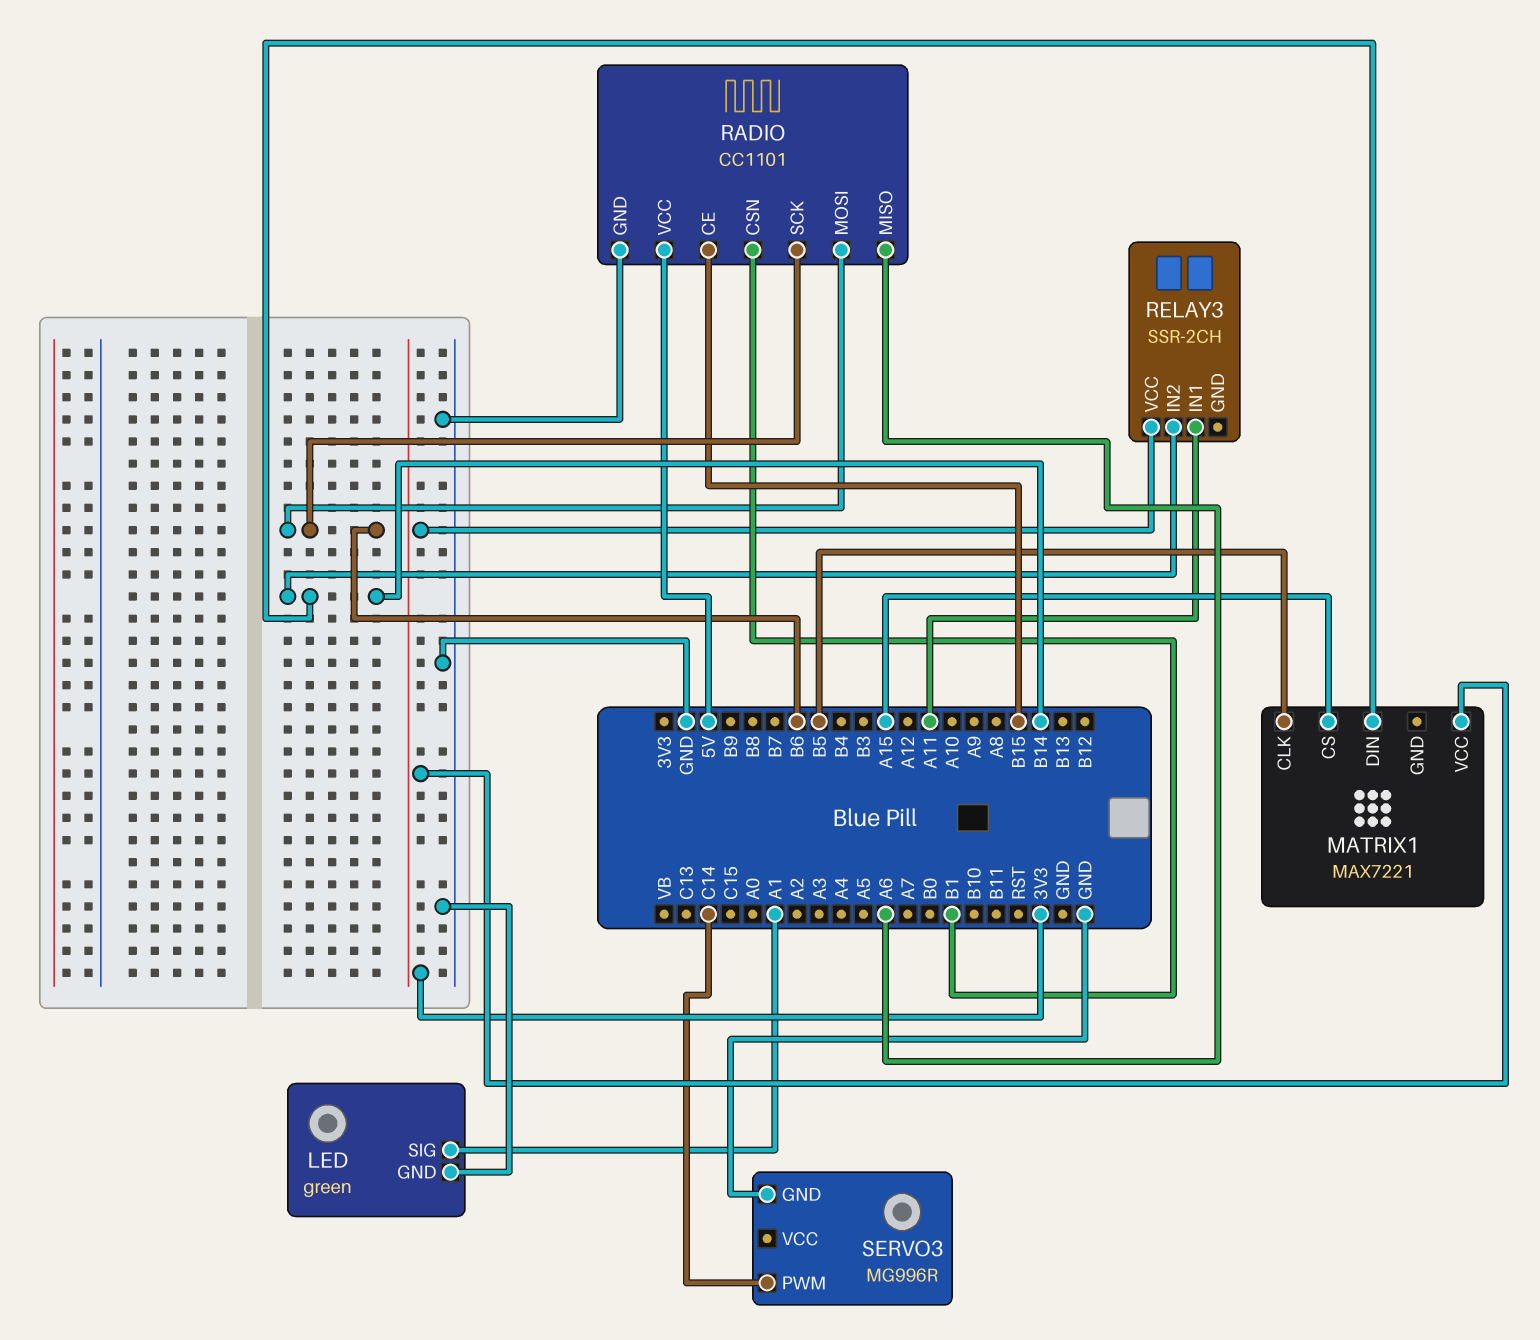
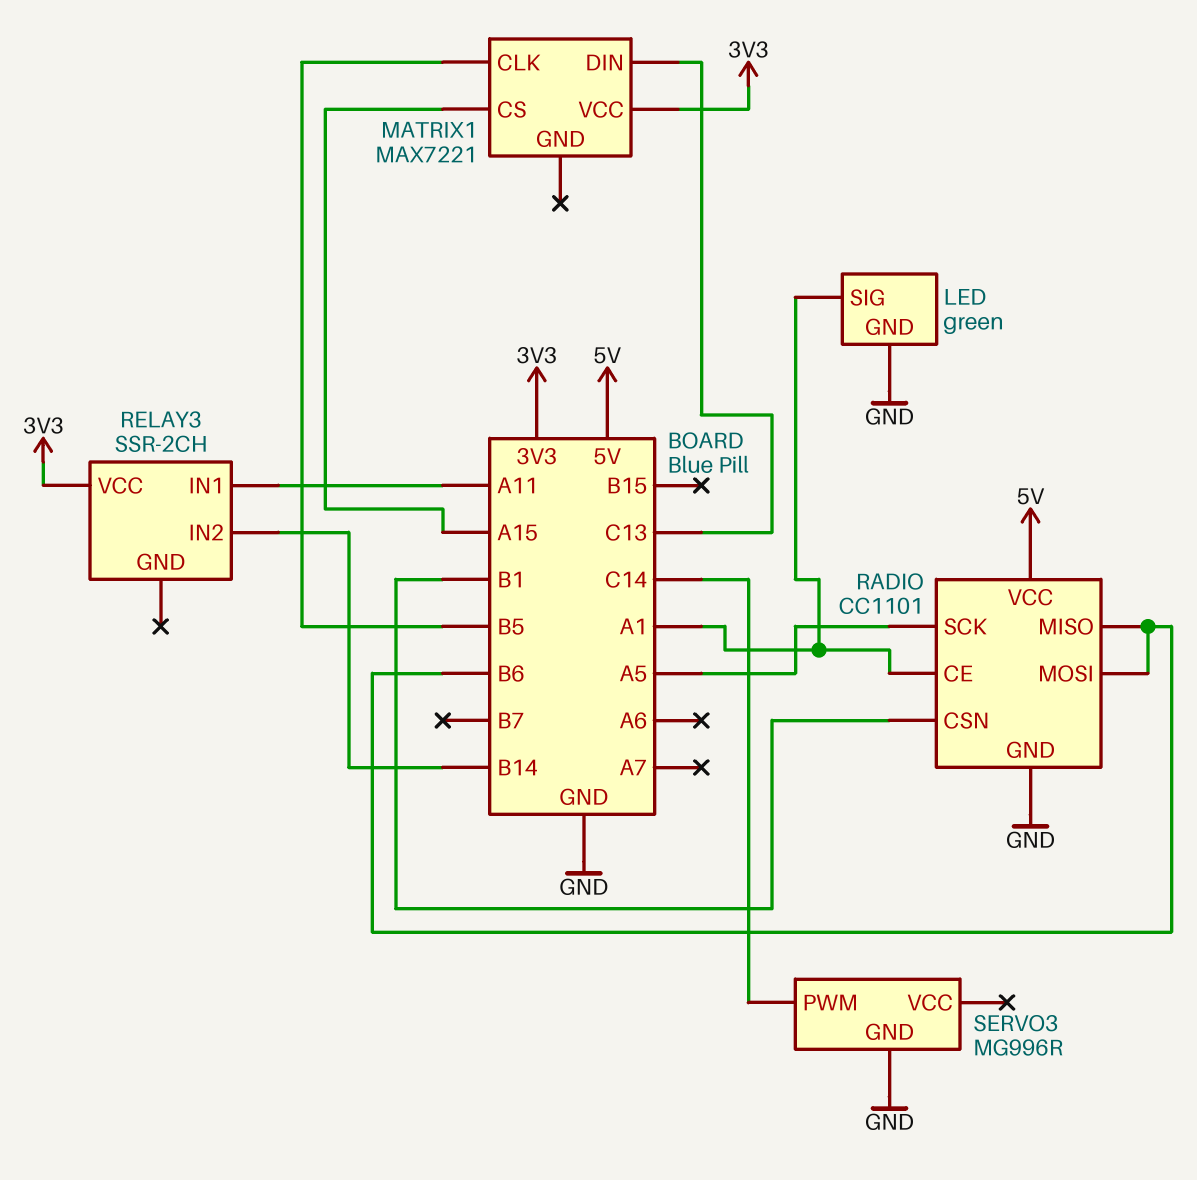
MATRIX1 pin DIN: B14 -> C13
RADIO pin CE: B15 -> A1
RADIO pin MISO: A6 -> B6
RADIO pin SCK: B6 -> A5

